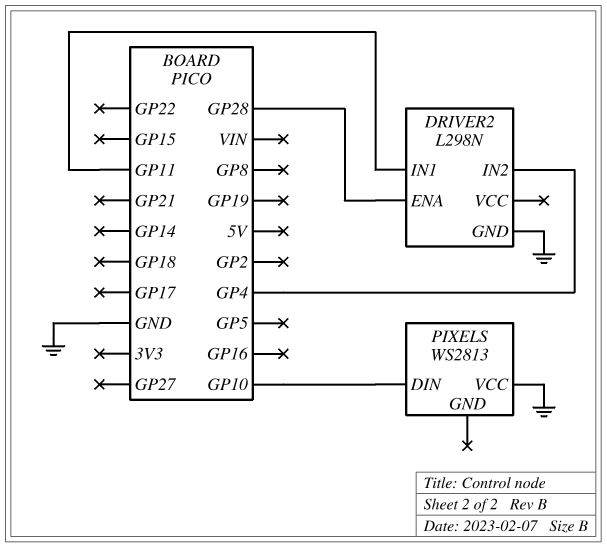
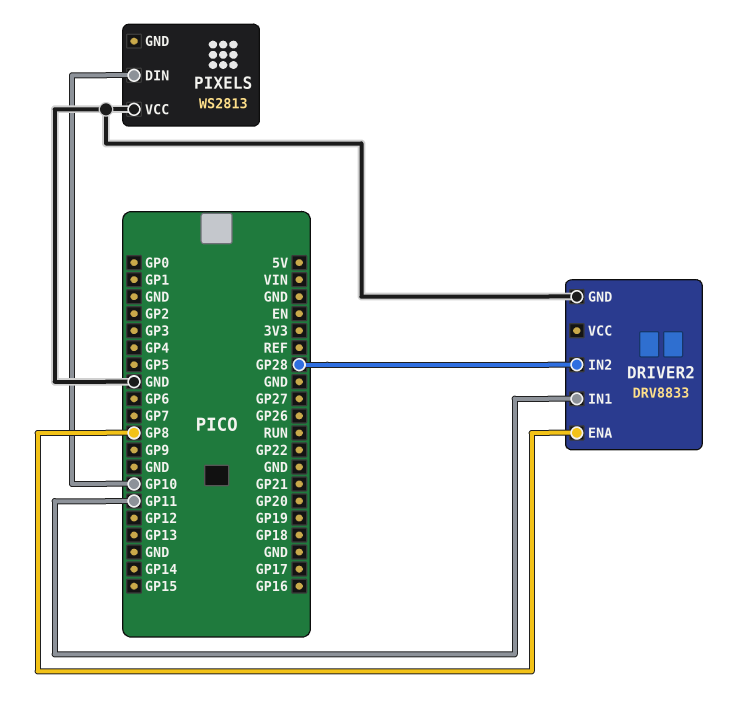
DRIVER2: L298N -> DRV8833
DRIVER2 pin ENA: GP28 -> GP8
DRIVER2 pin IN2: GP4 -> GP28

